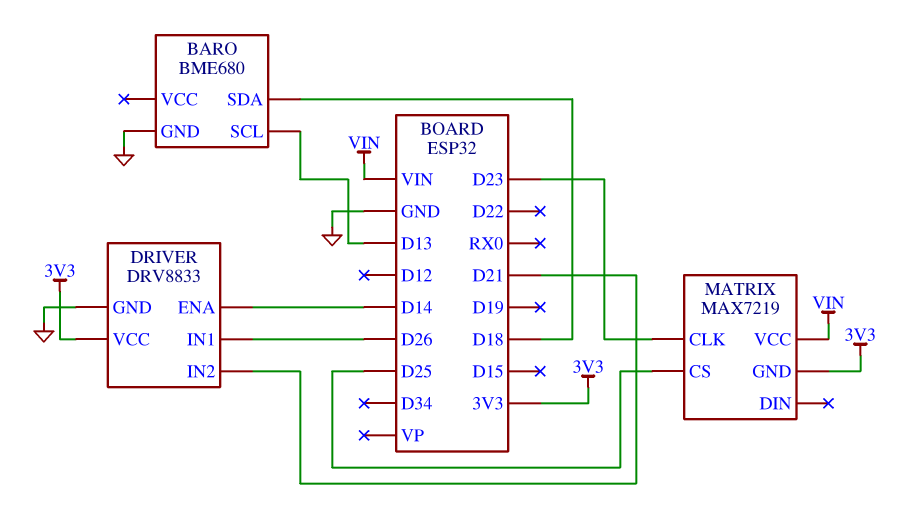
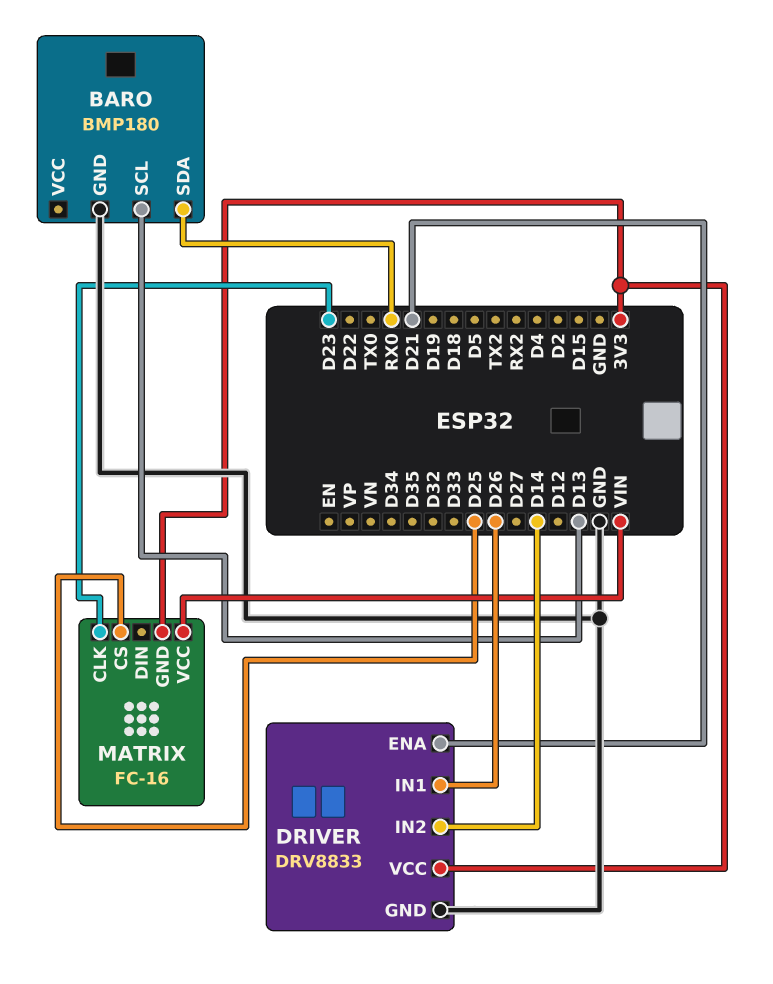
BARO: BME680 -> BMP180
BARO pin SDA: D18 -> RX0
DRIVER pin ENA: D14 -> D21
DRIVER pin IN2: D21 -> D14
MATRIX: MAX7219 -> FC-16

